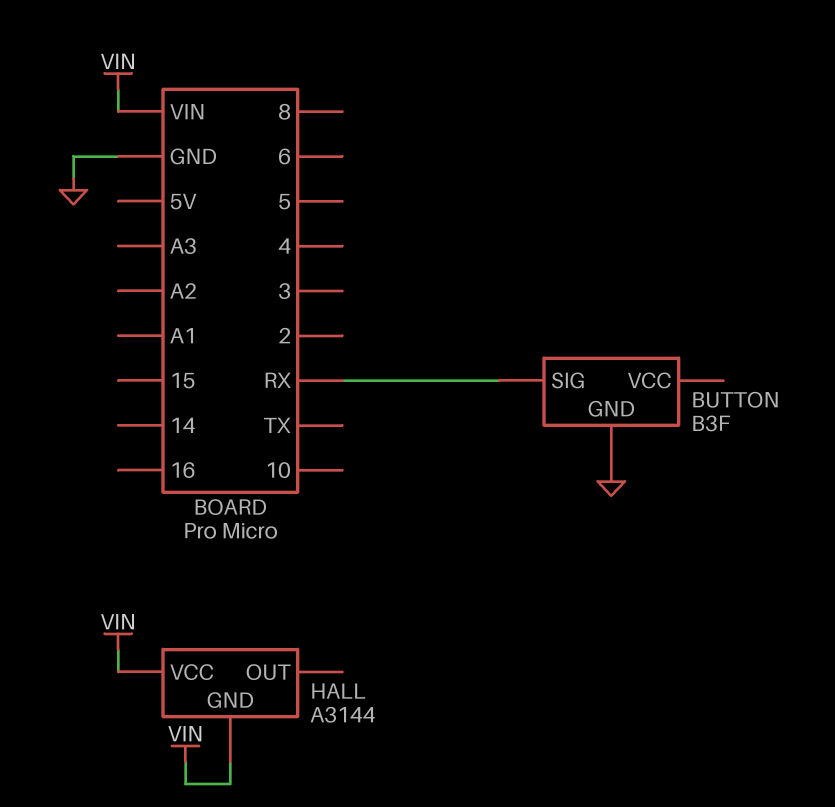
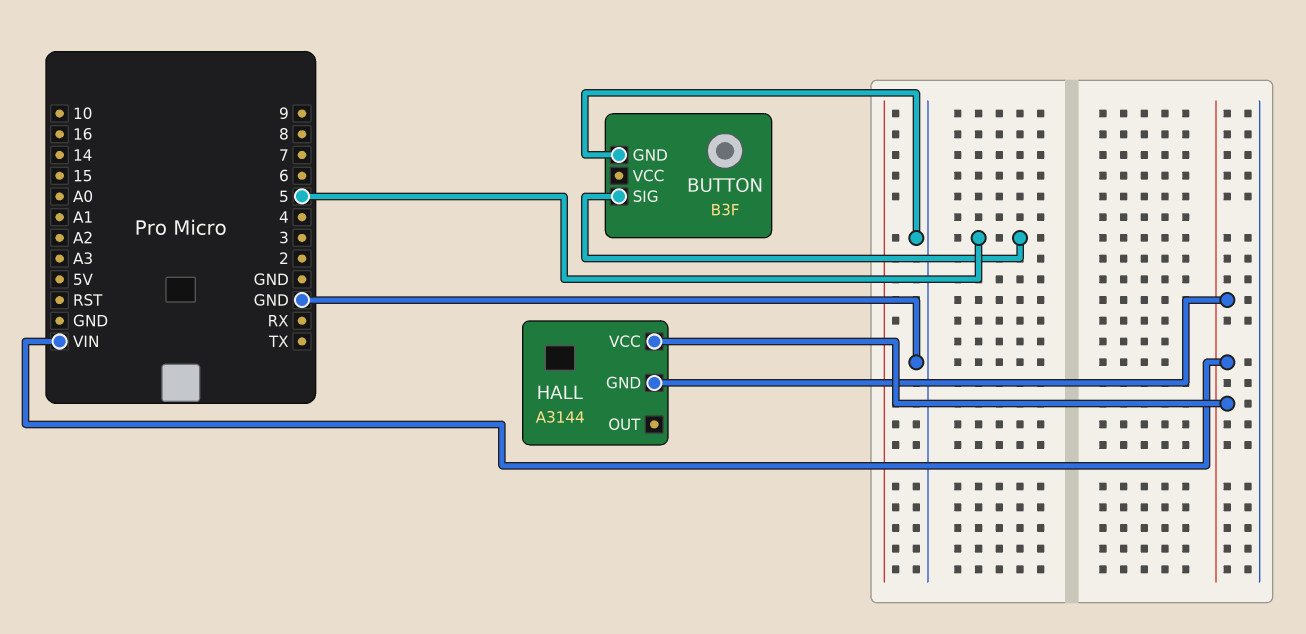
BUTTON pin SIG: RX -> 5

